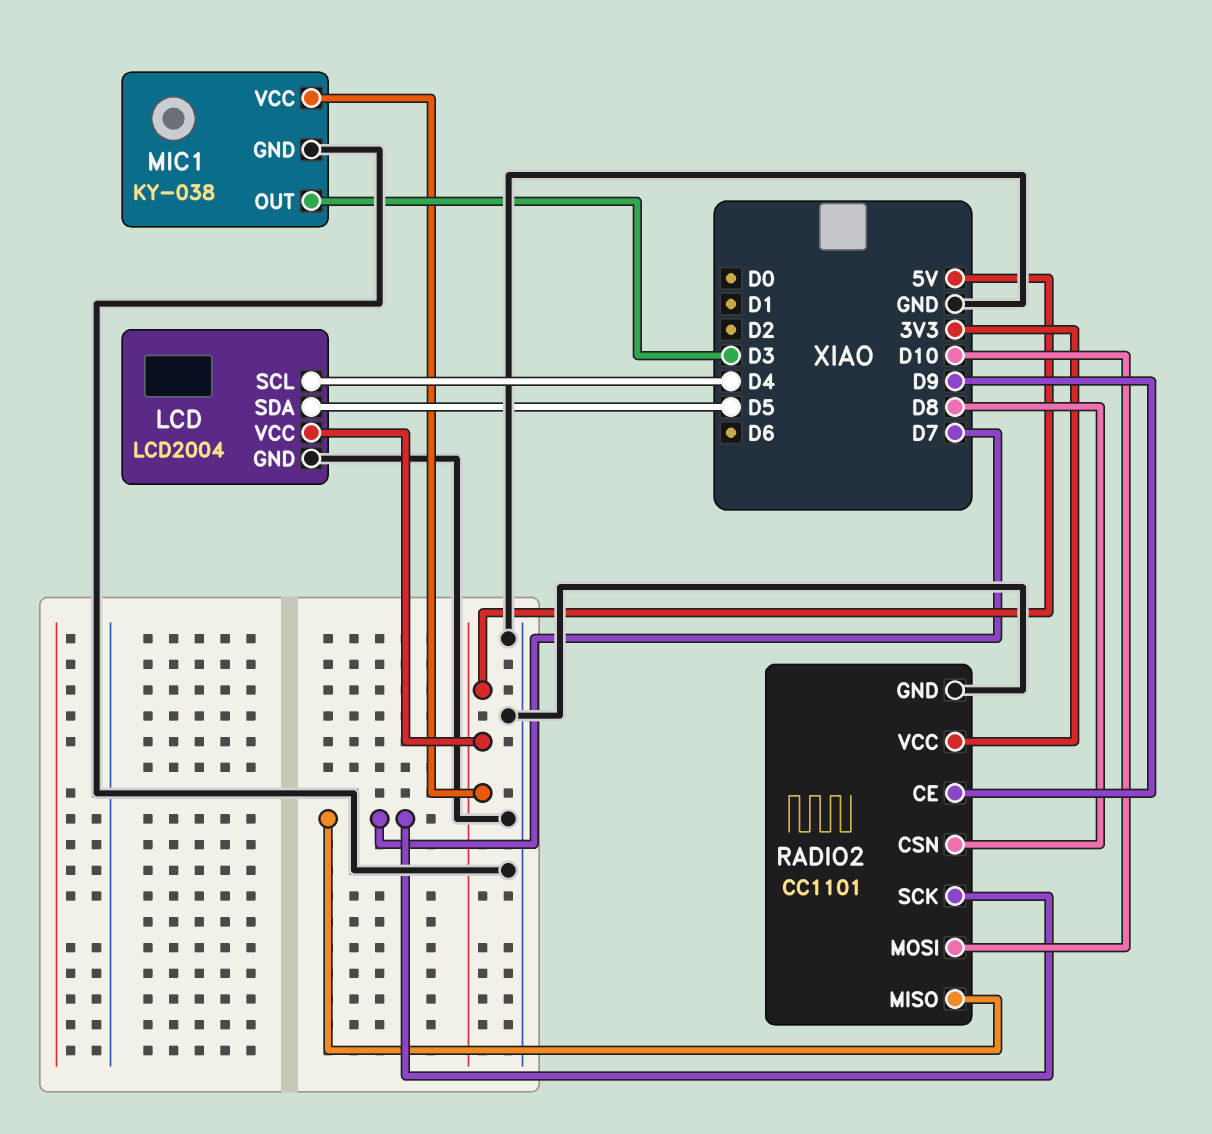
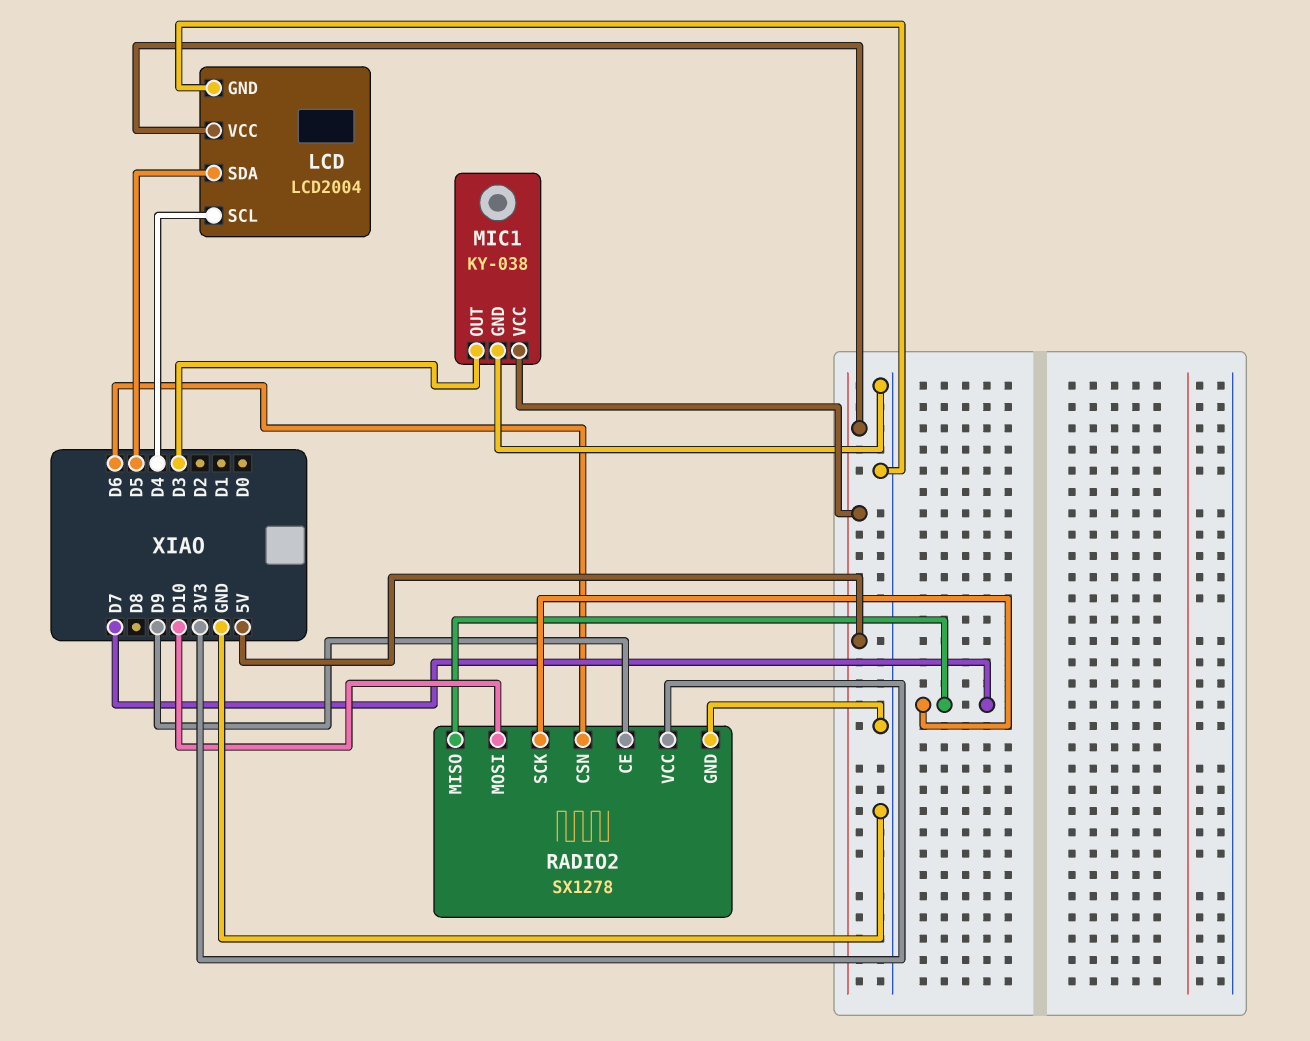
RADIO2: CC1101 -> SX1278
RADIO2 pin CSN: D8 -> D6

